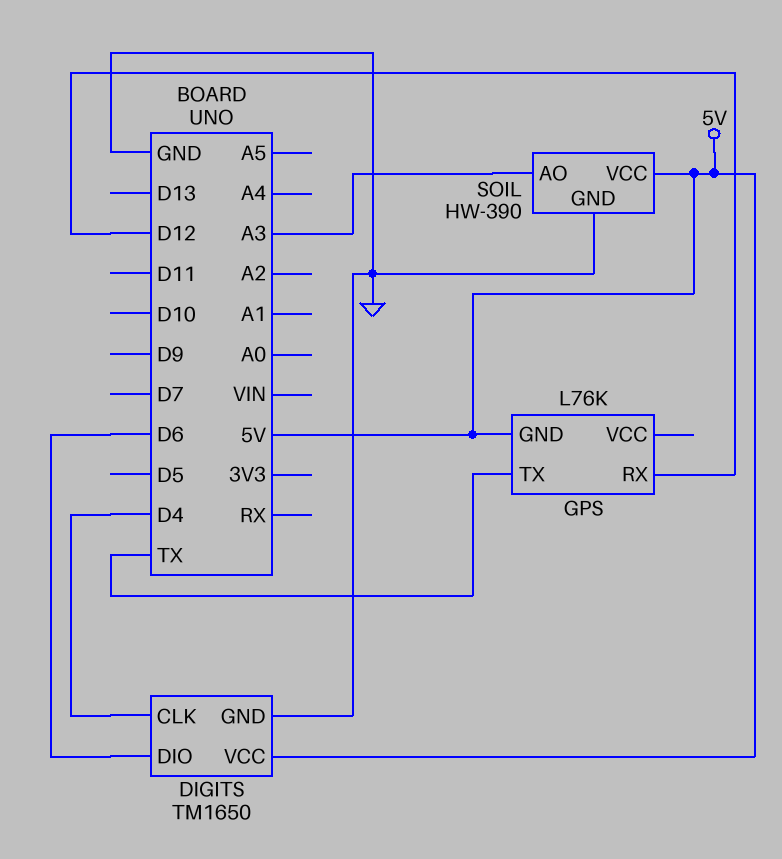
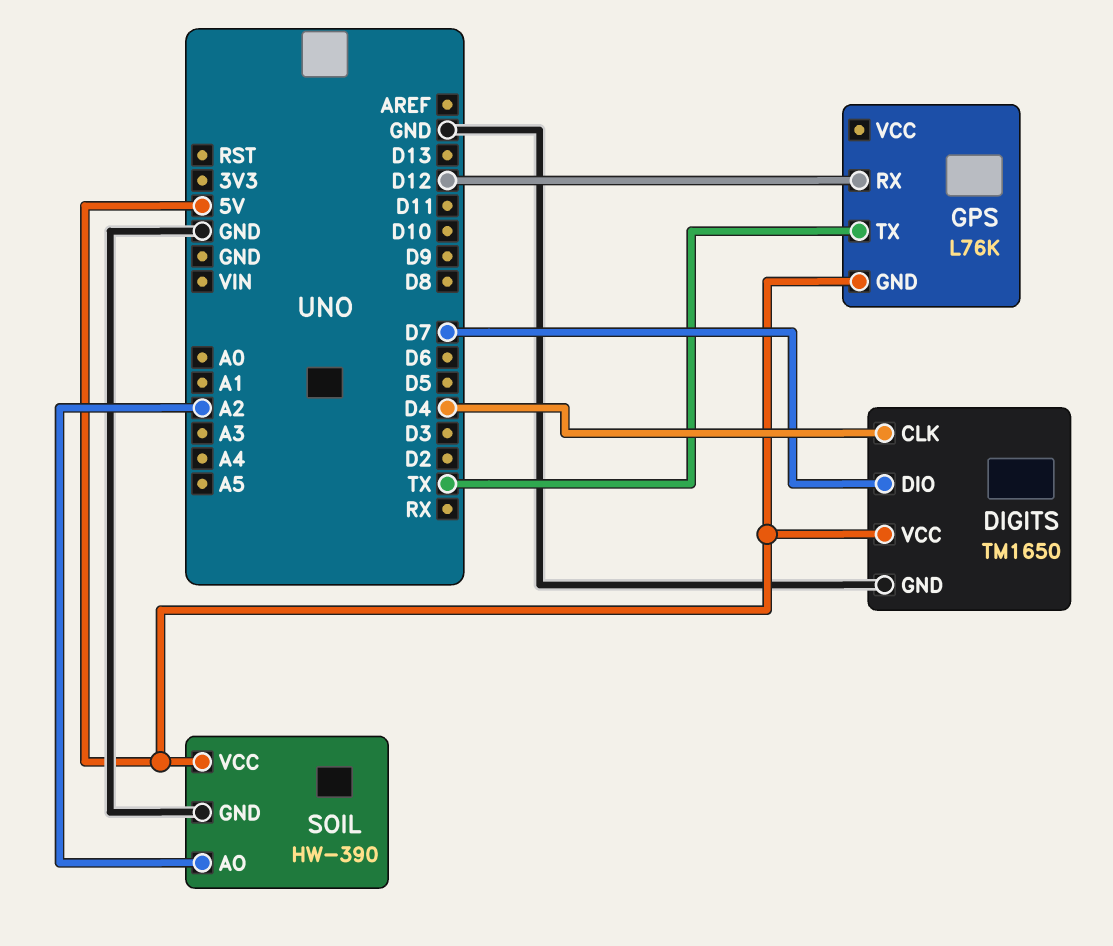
DIGITS pin DIO: D6 -> D7
SOIL pin AO: A3 -> A2

